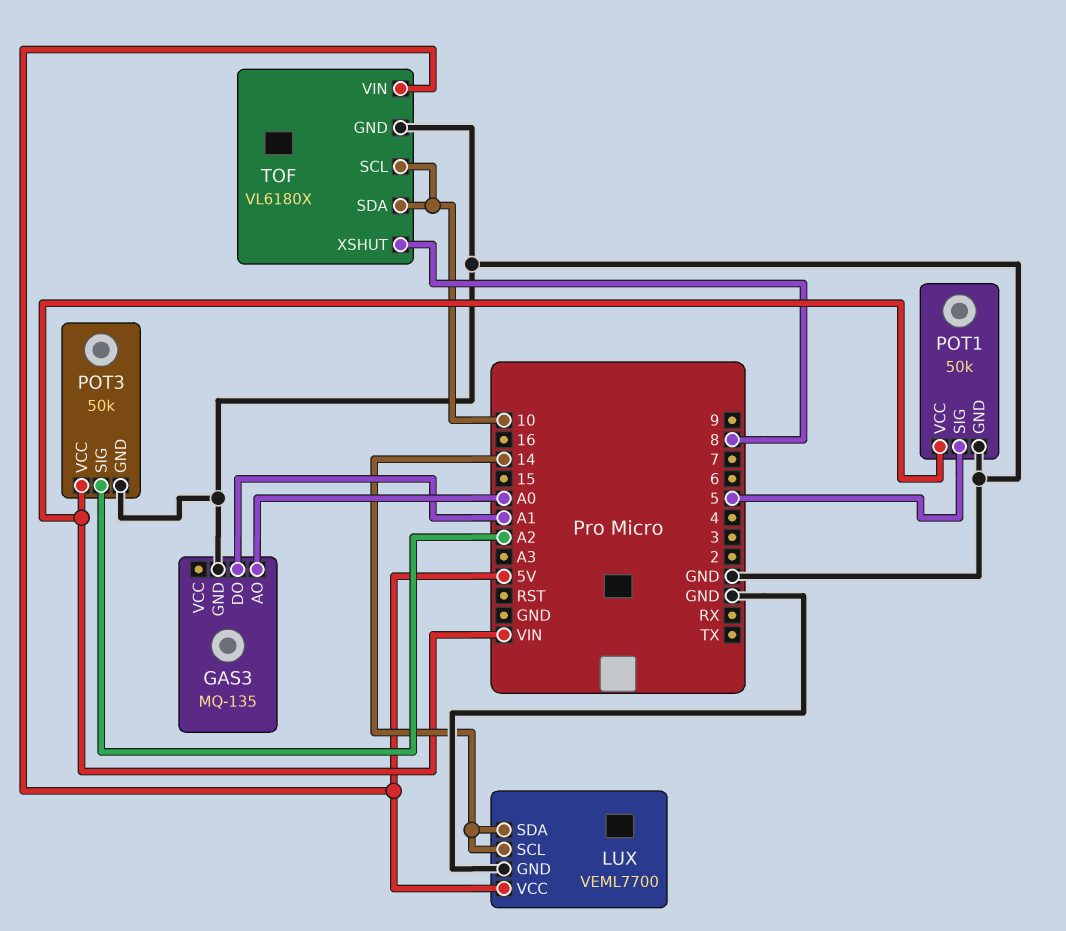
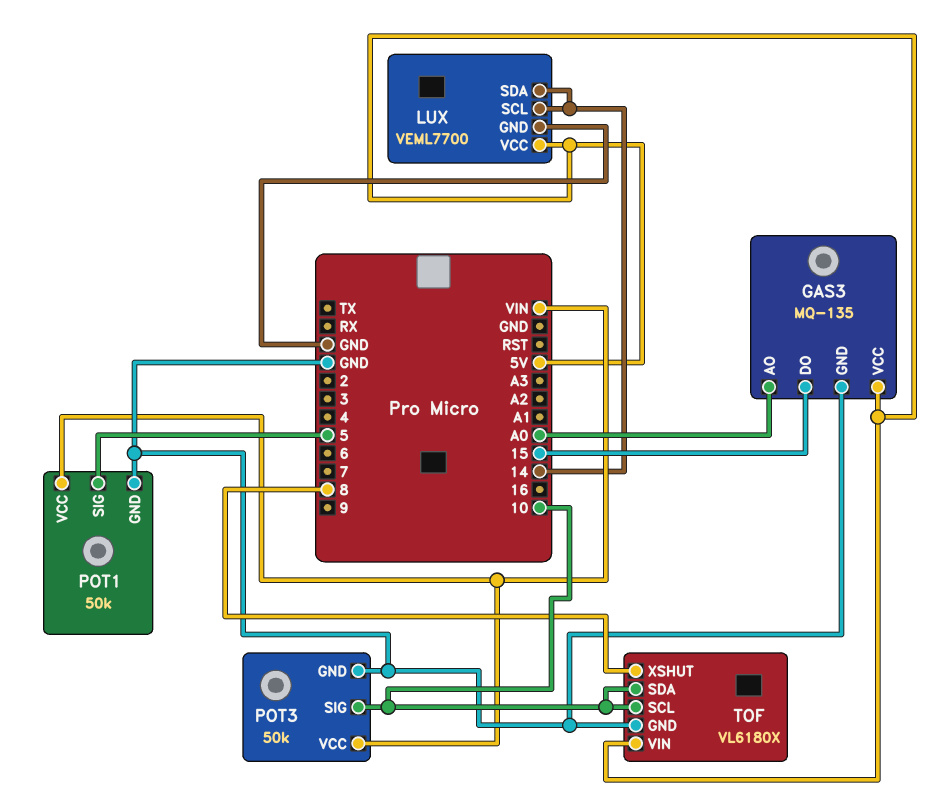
GAS3 pin DO: A1 -> 15
GAS3 pin VCC: none -> 5V
POT3 pin SIG: A2 -> 10

